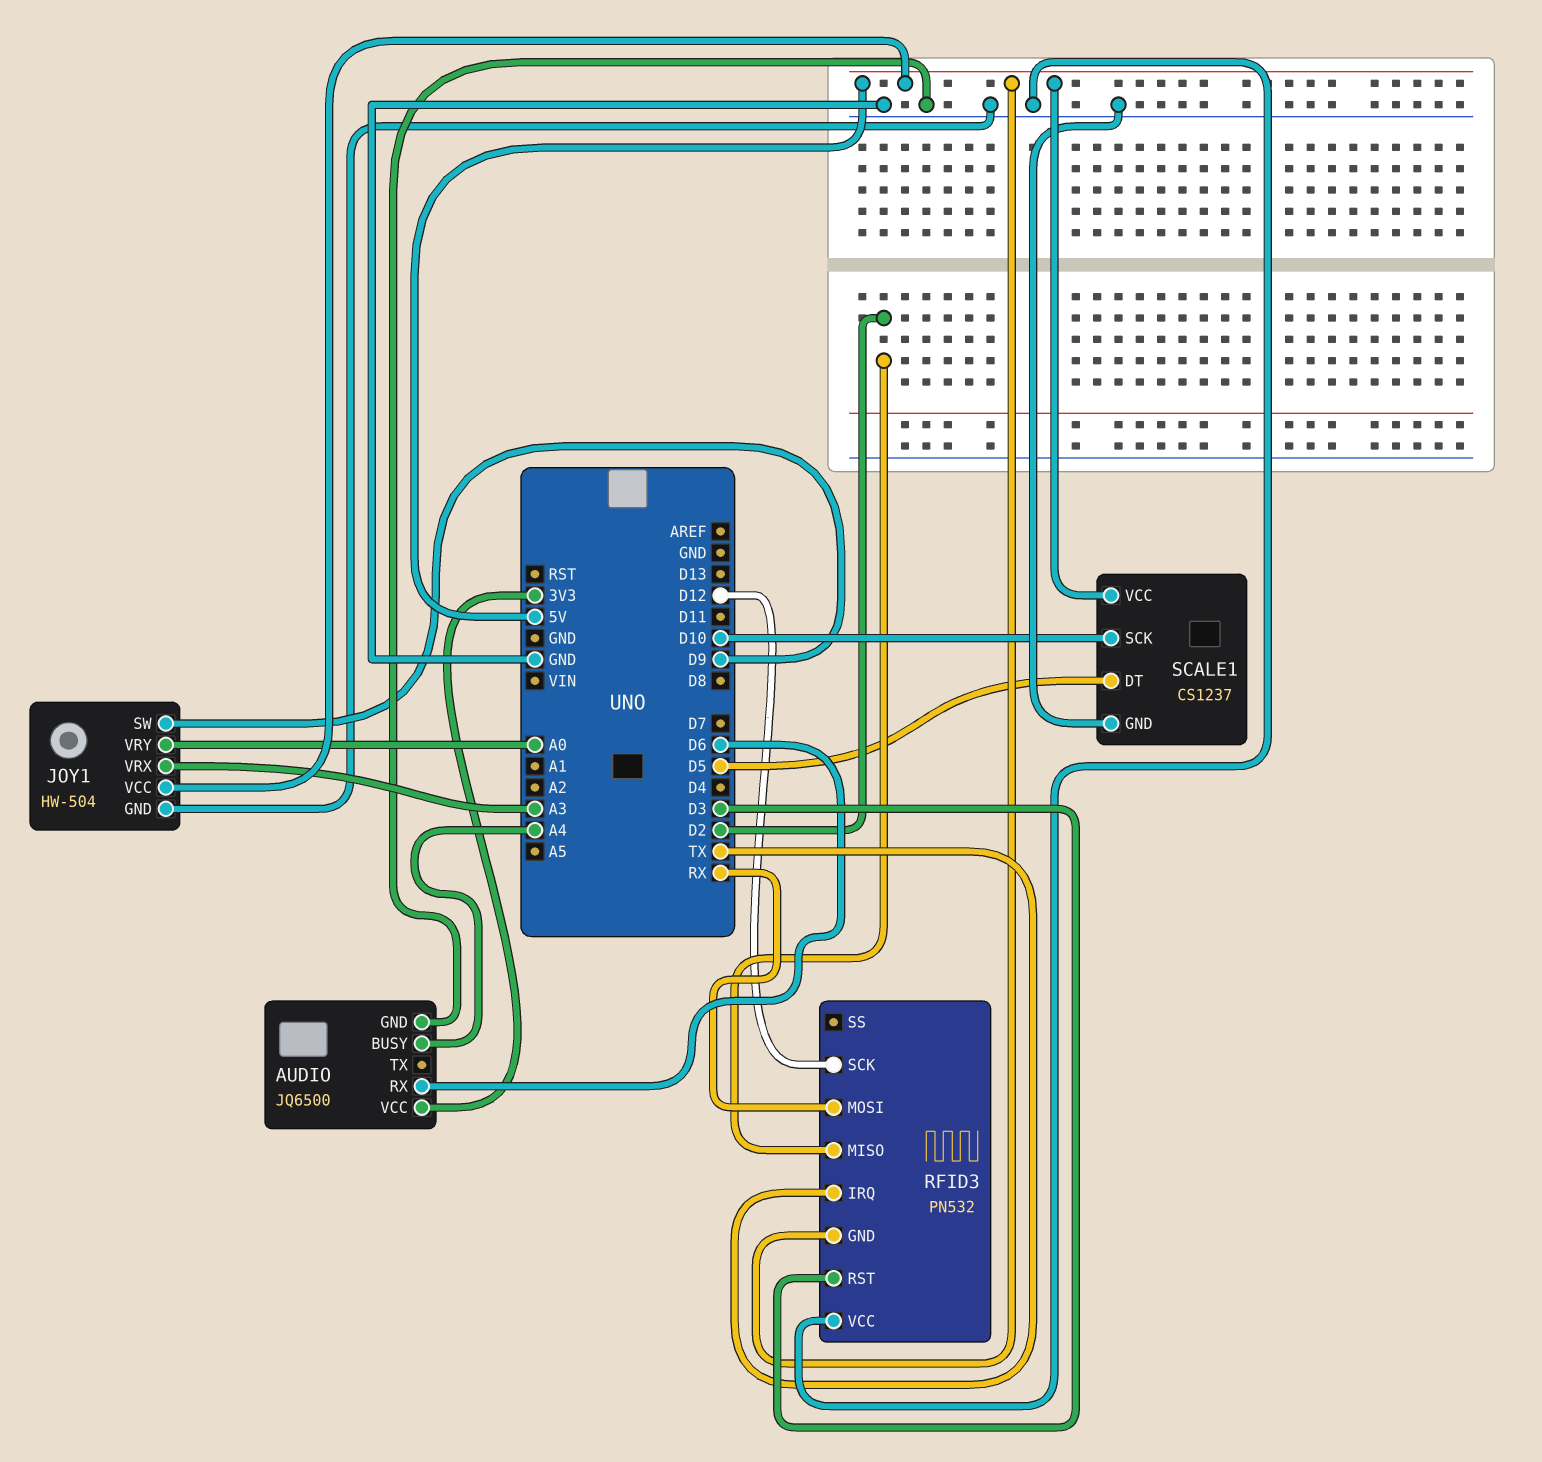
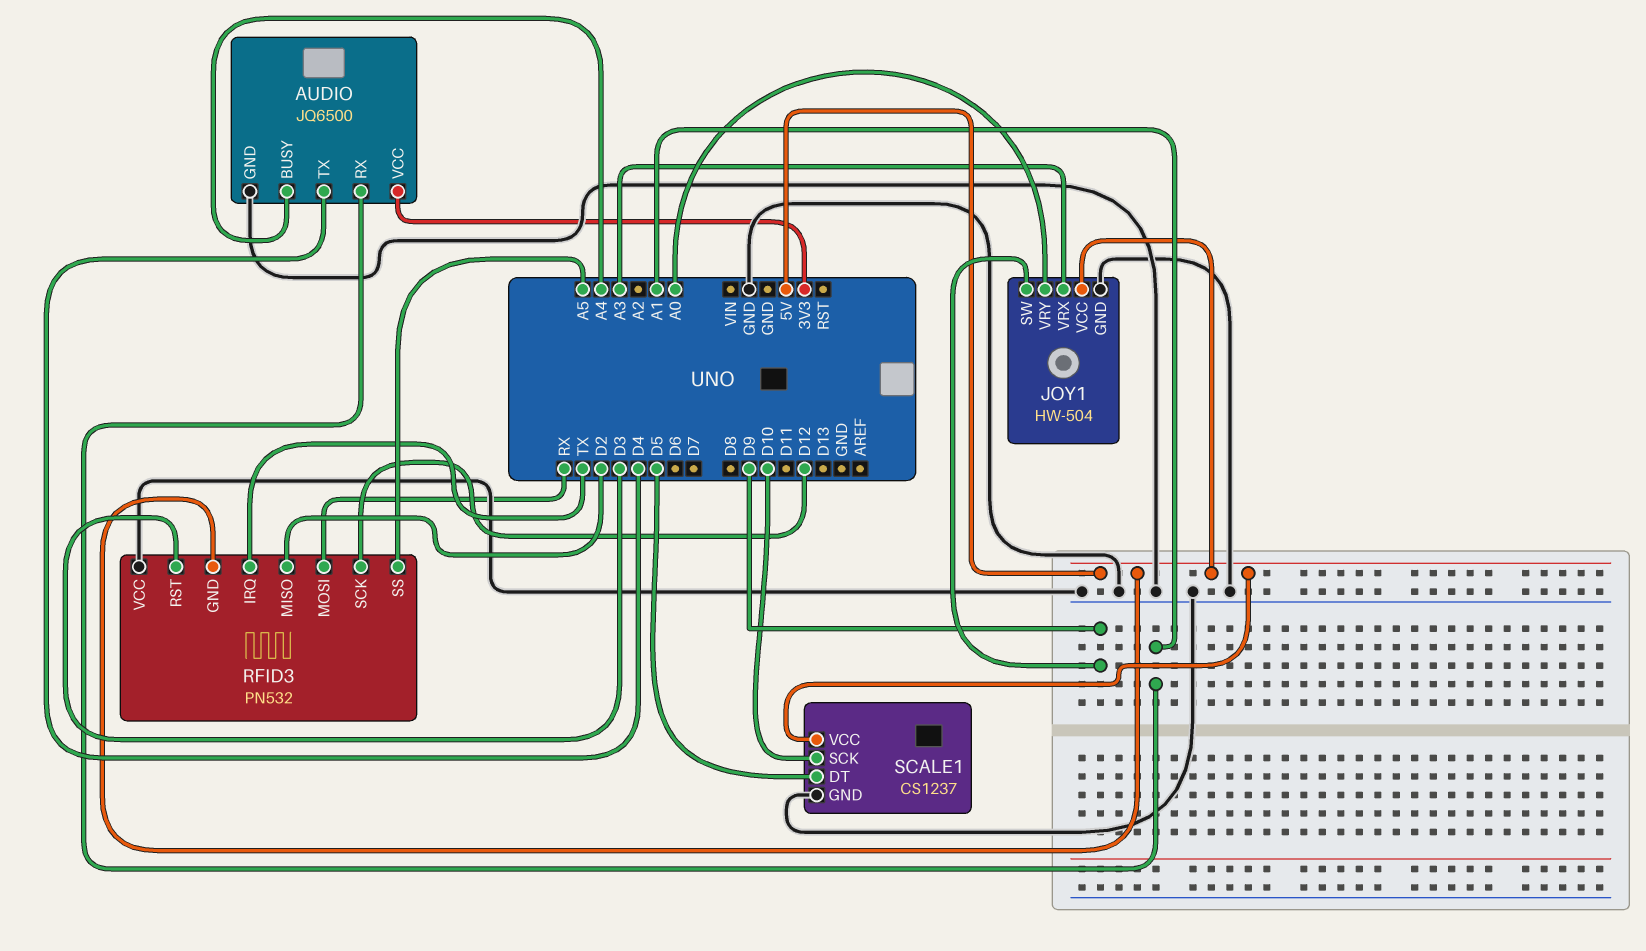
AUDIO pin RX: D6 -> A1
AUDIO pin TX: none -> D4
RFID3 pin SS: none -> A5

